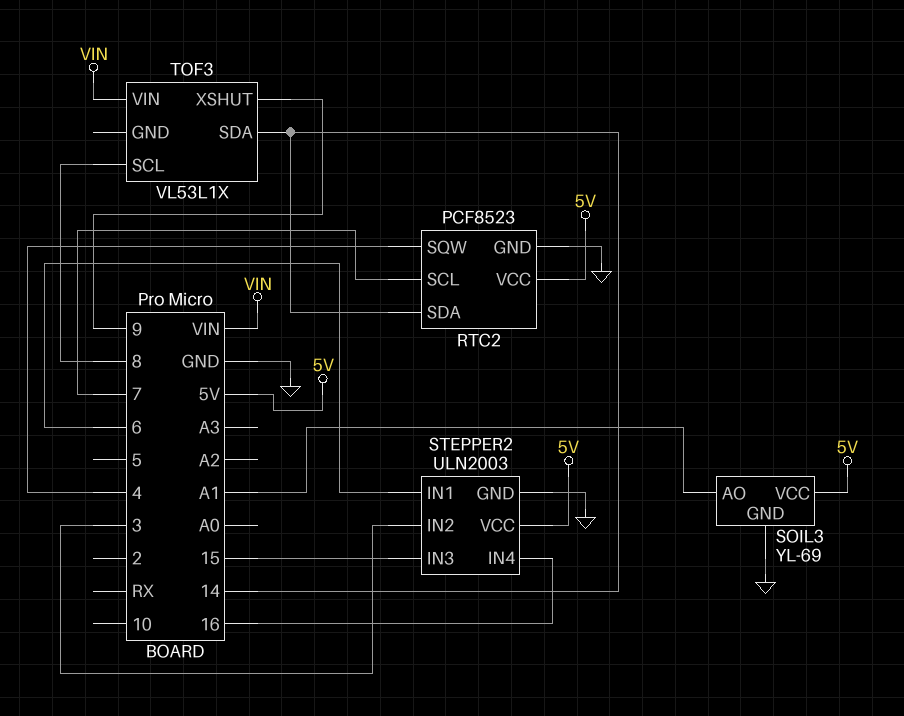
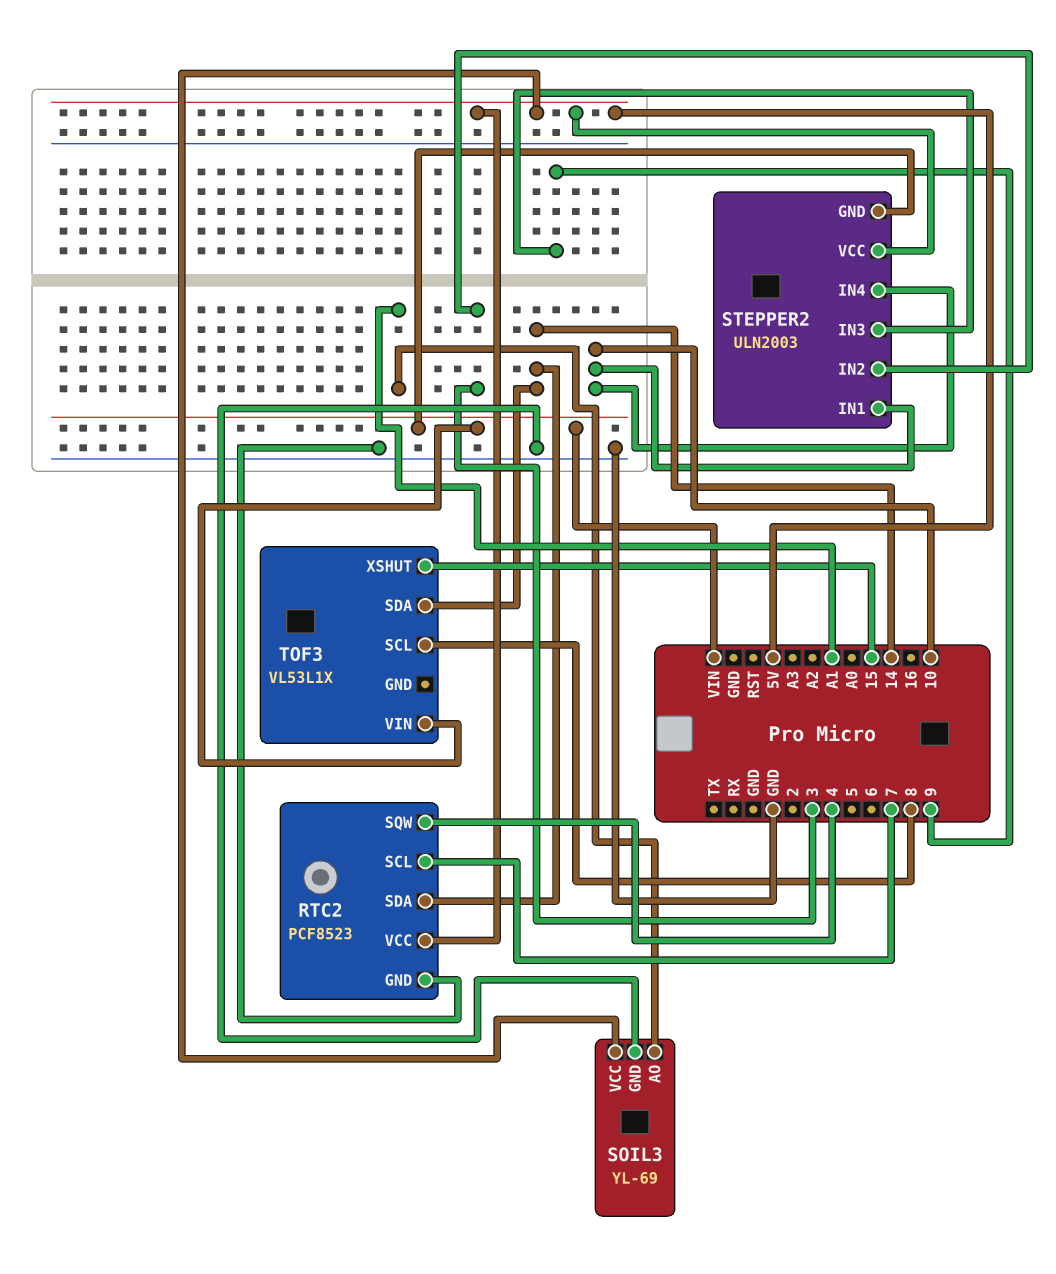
STEPPER2 pin GND: GND -> VIN
STEPPER2 pin IN1: 6 -> 10
STEPPER2 pin IN3: 15 -> 9
STEPPER2 pin IN4: 16 -> 10
TOF3 pin XSHUT: 9 -> 15

